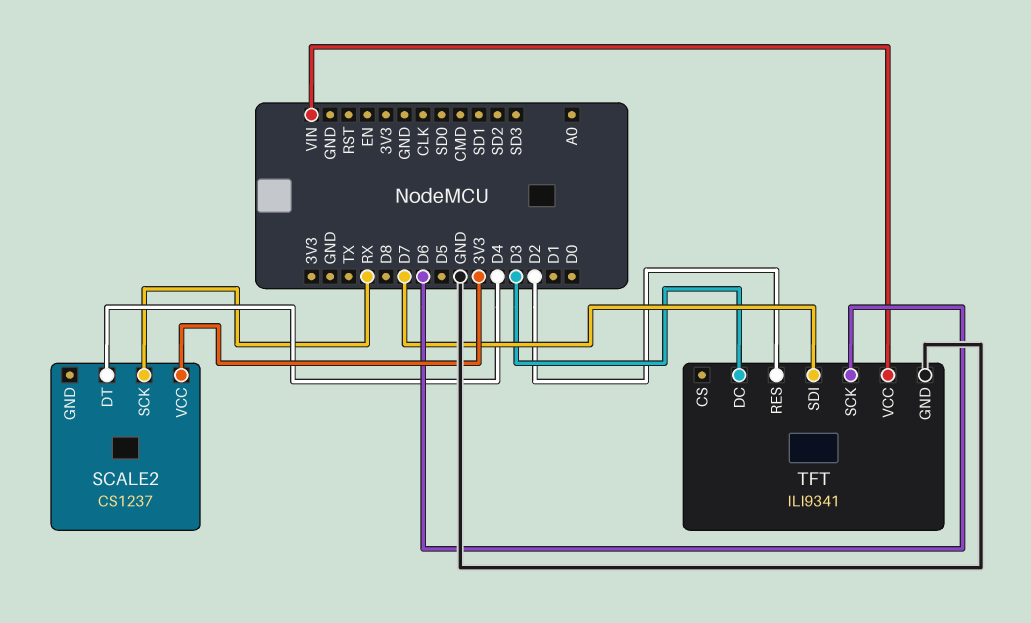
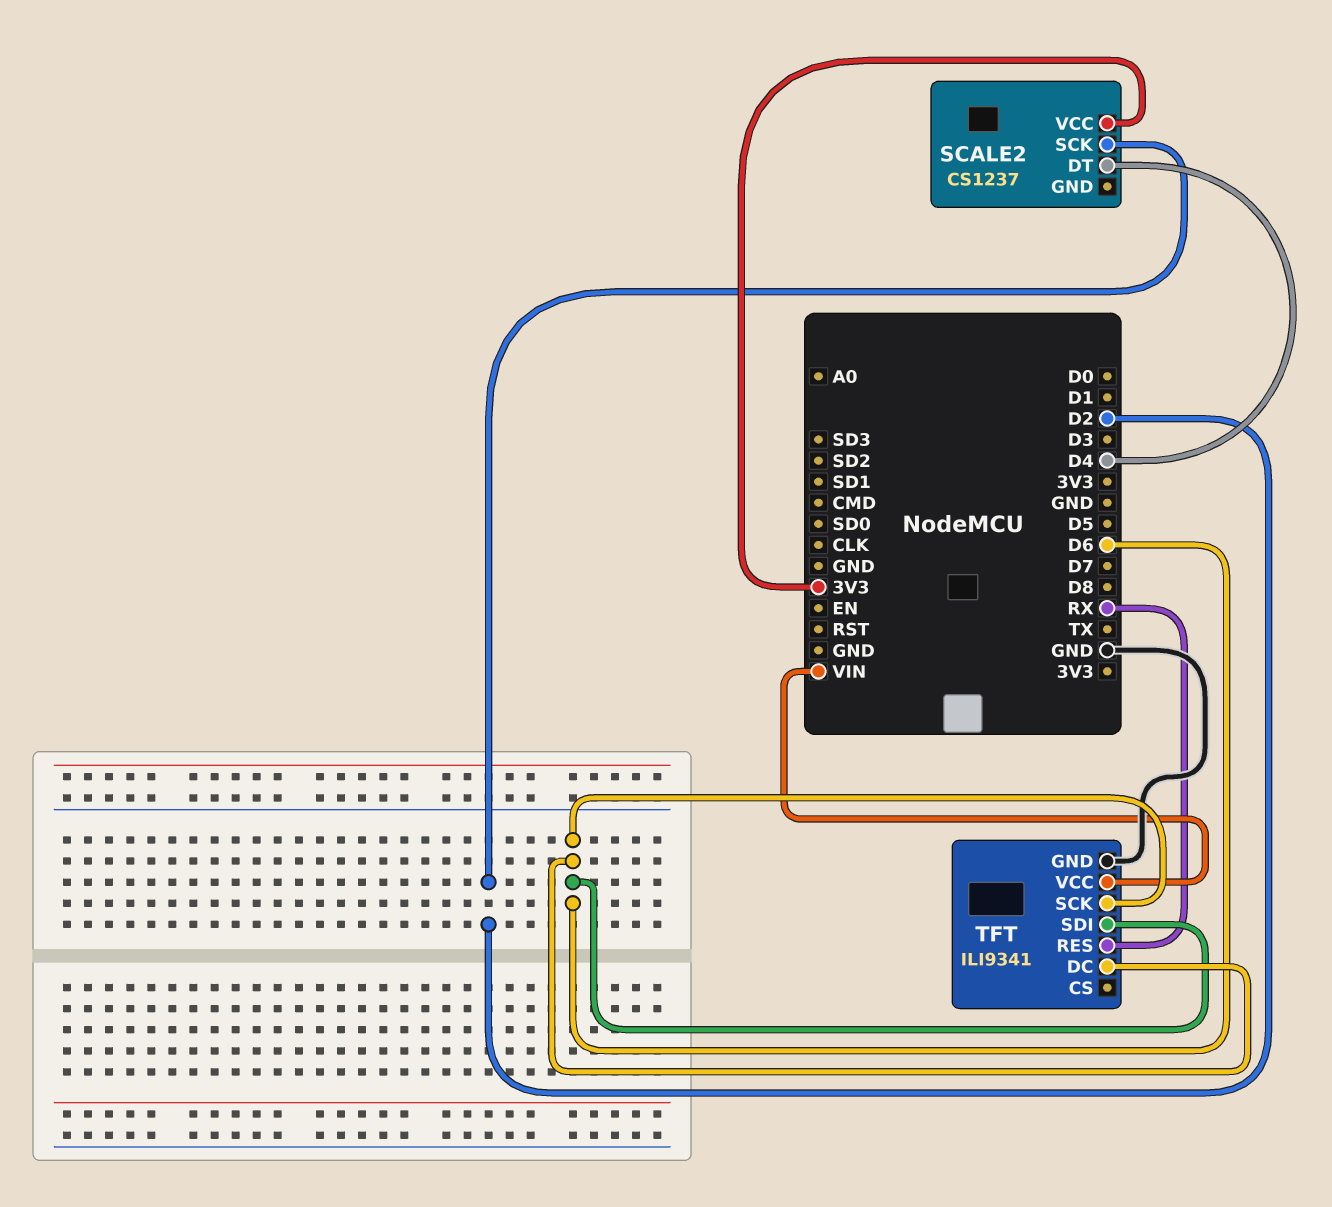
SCALE2 pin SCK: RX -> D2
TFT pin DC: D3 -> D6
TFT pin RES: D2 -> RX
TFT pin SDI: D7 -> D6

